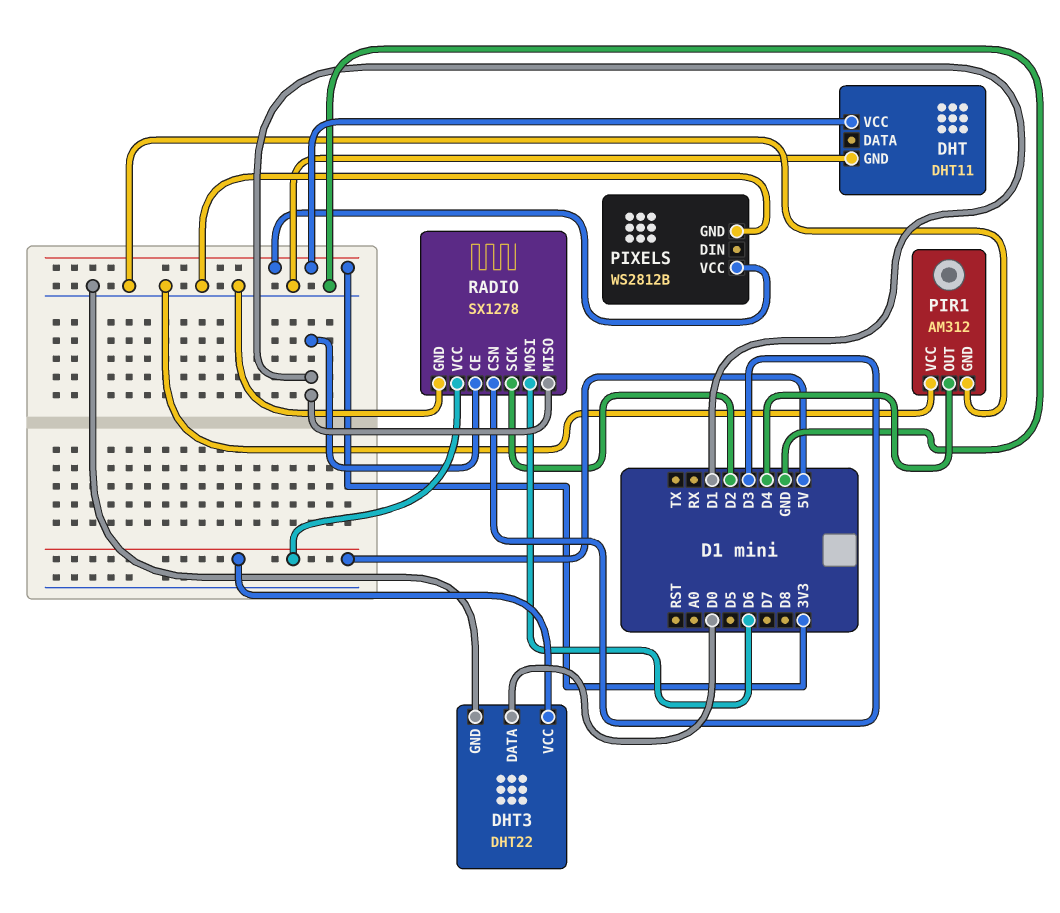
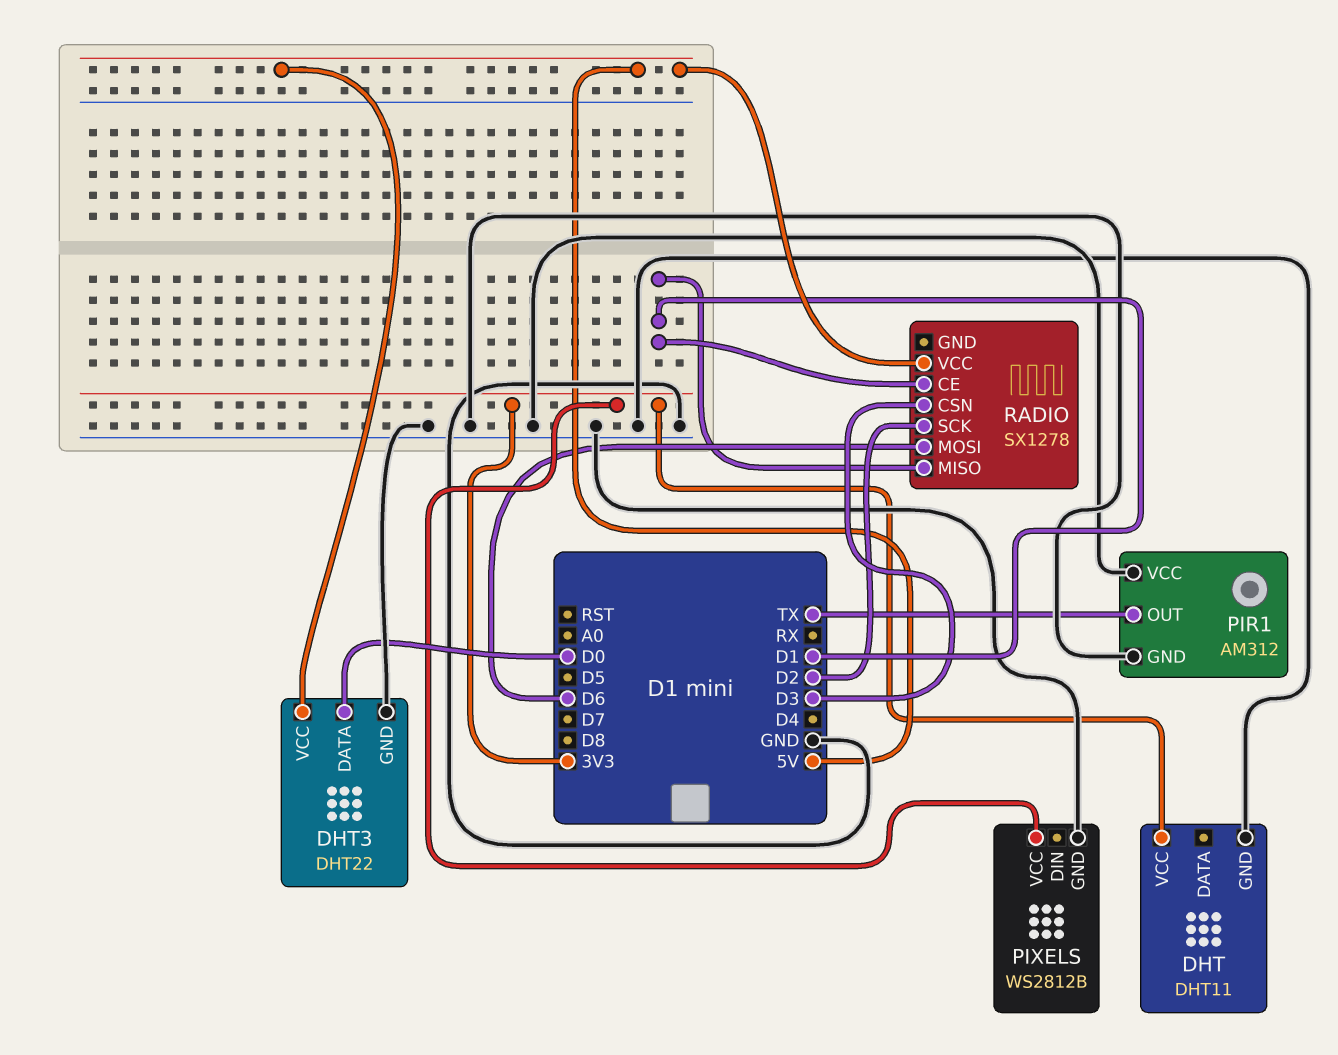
PIR1 pin OUT: D4 -> TX
RADIO pin GND: GND -> none

